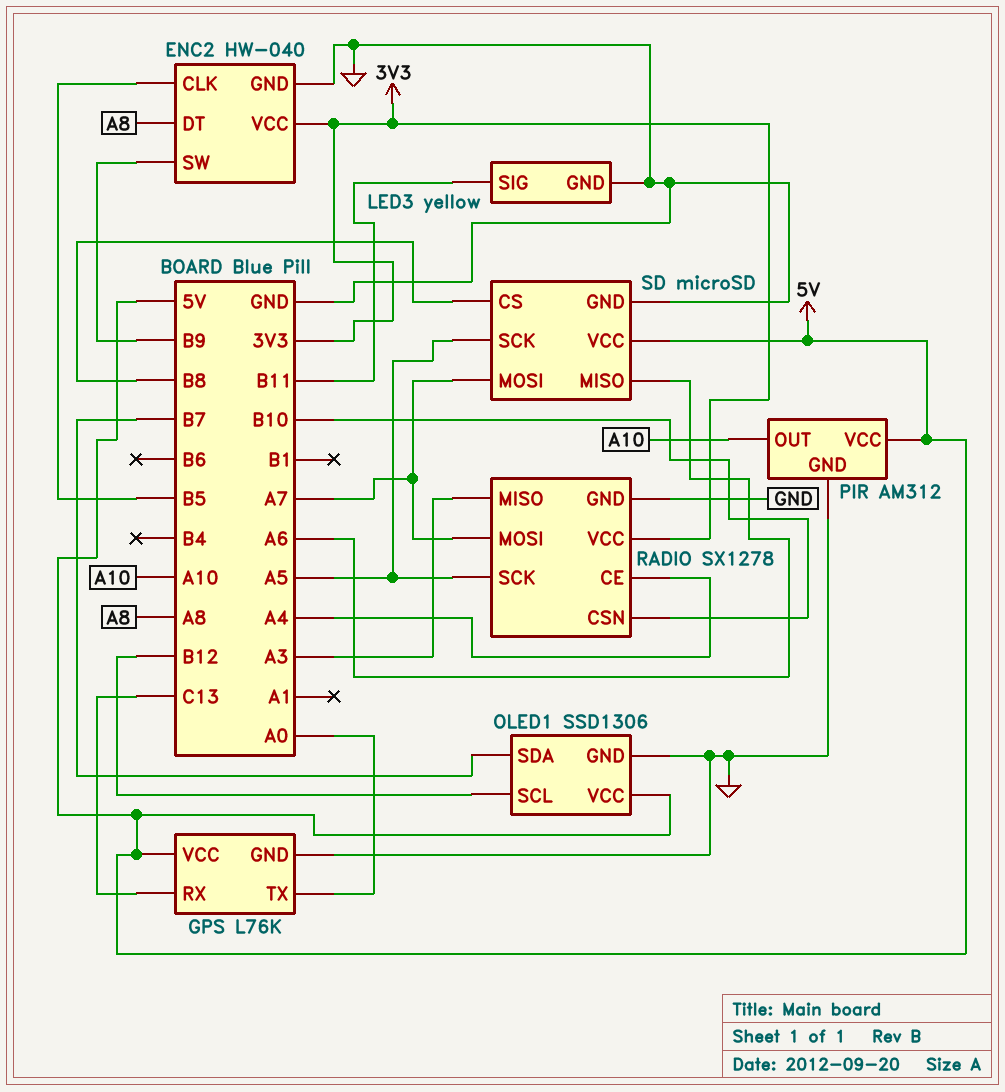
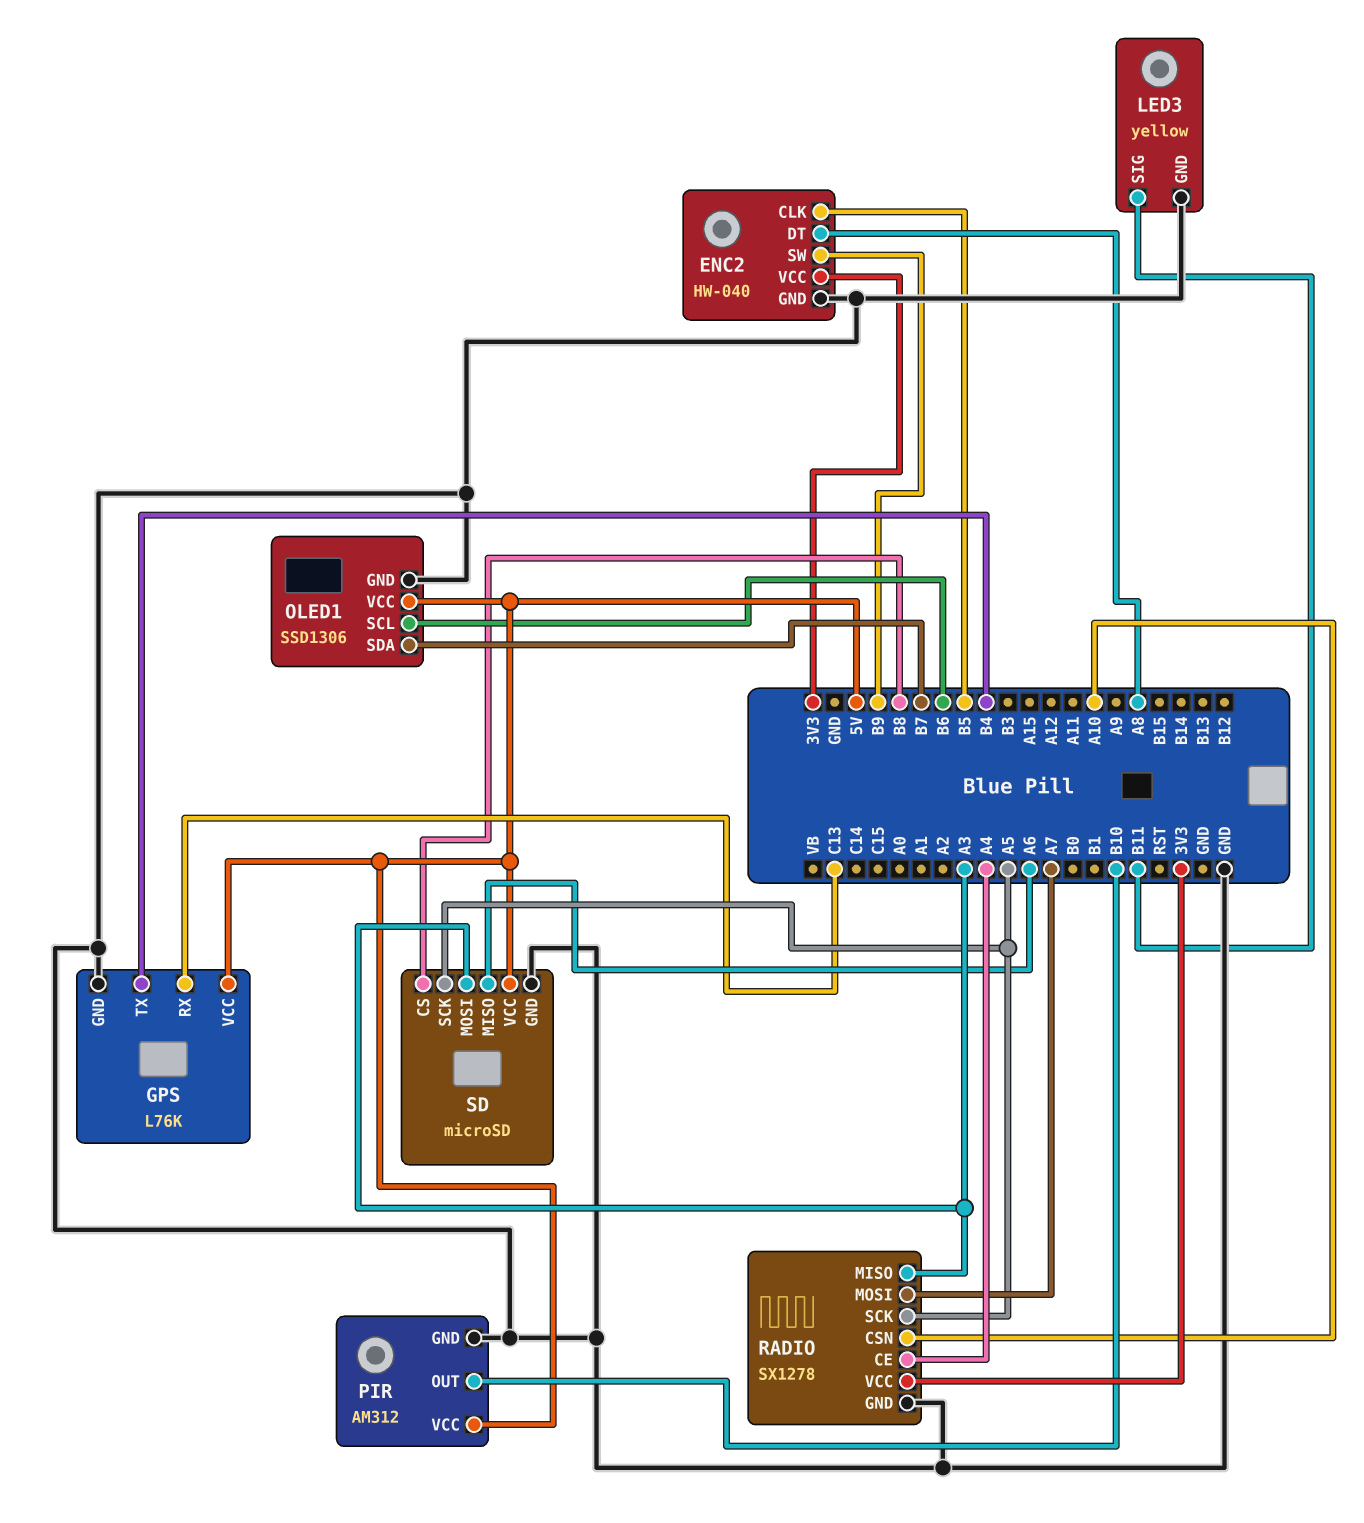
GPS pin TX: A0 -> B4
OLED1 pin SCL: B12 -> B6
PIR pin OUT: A10 -> B10
RADIO pin CSN: B10 -> A10
SD pin MOSI: A7 -> A3

